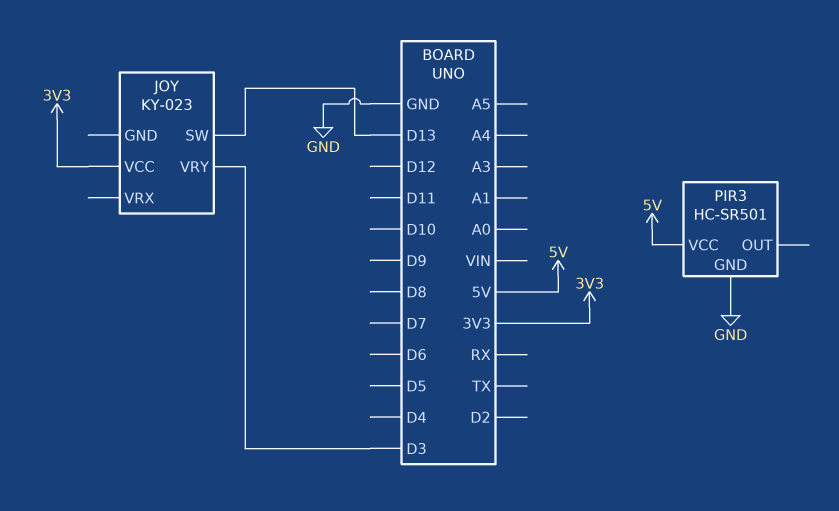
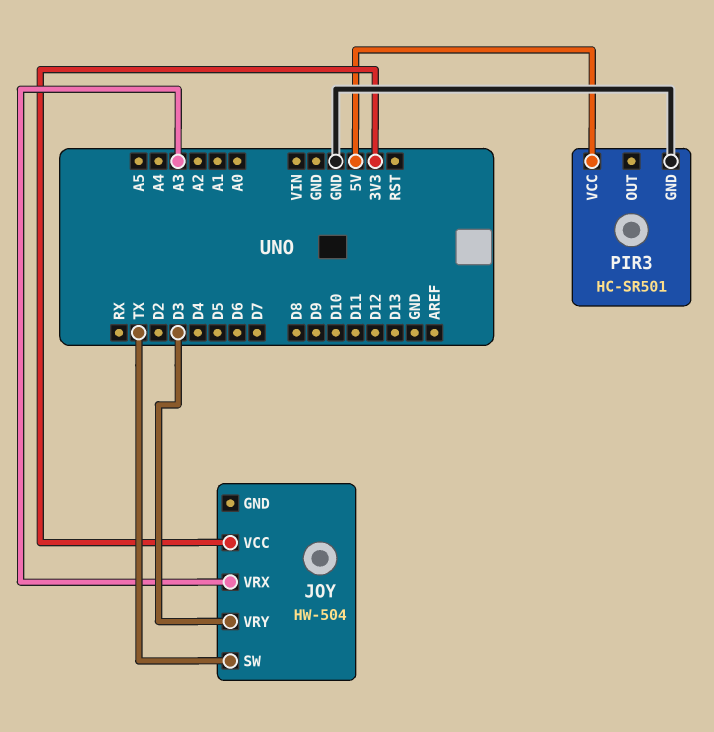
JOY: KY-023 -> HW-504
JOY pin SW: D13 -> TX
JOY pin VRX: none -> A3

